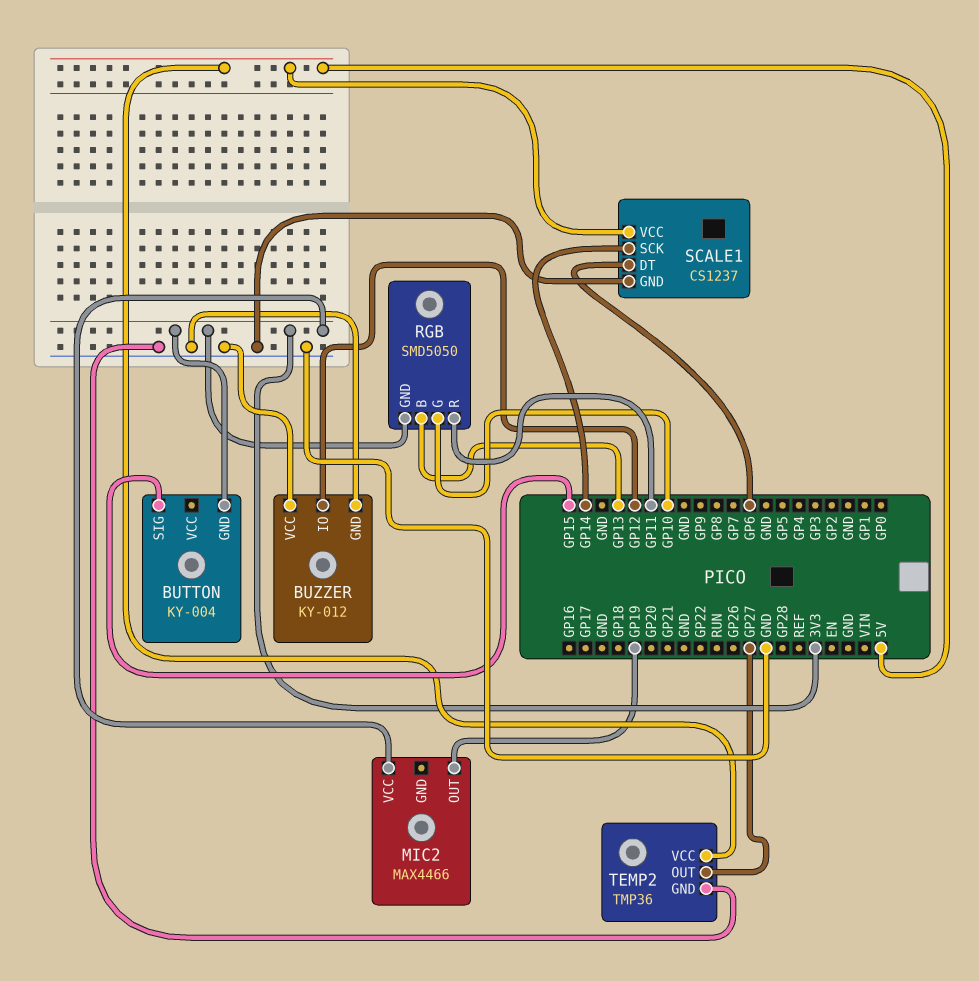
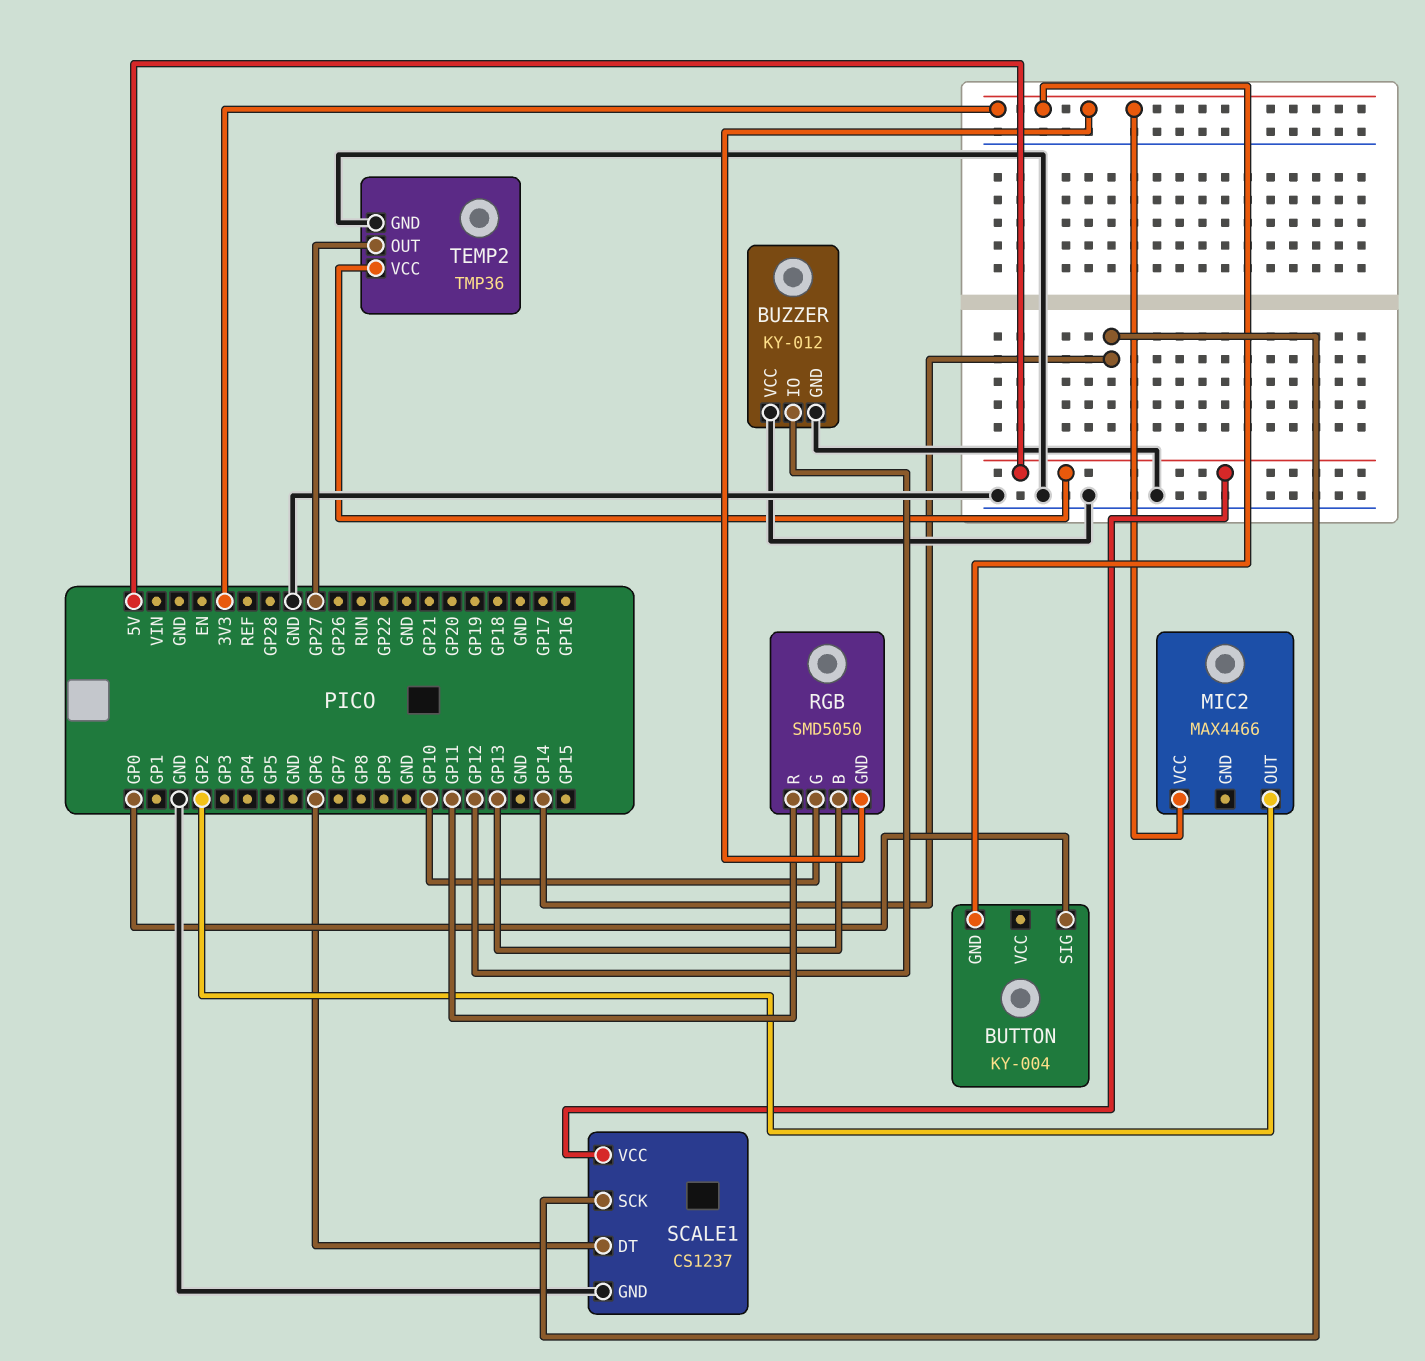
BUTTON pin SIG: GP15 -> GP0
MIC2 pin OUT: GP19 -> GP2

